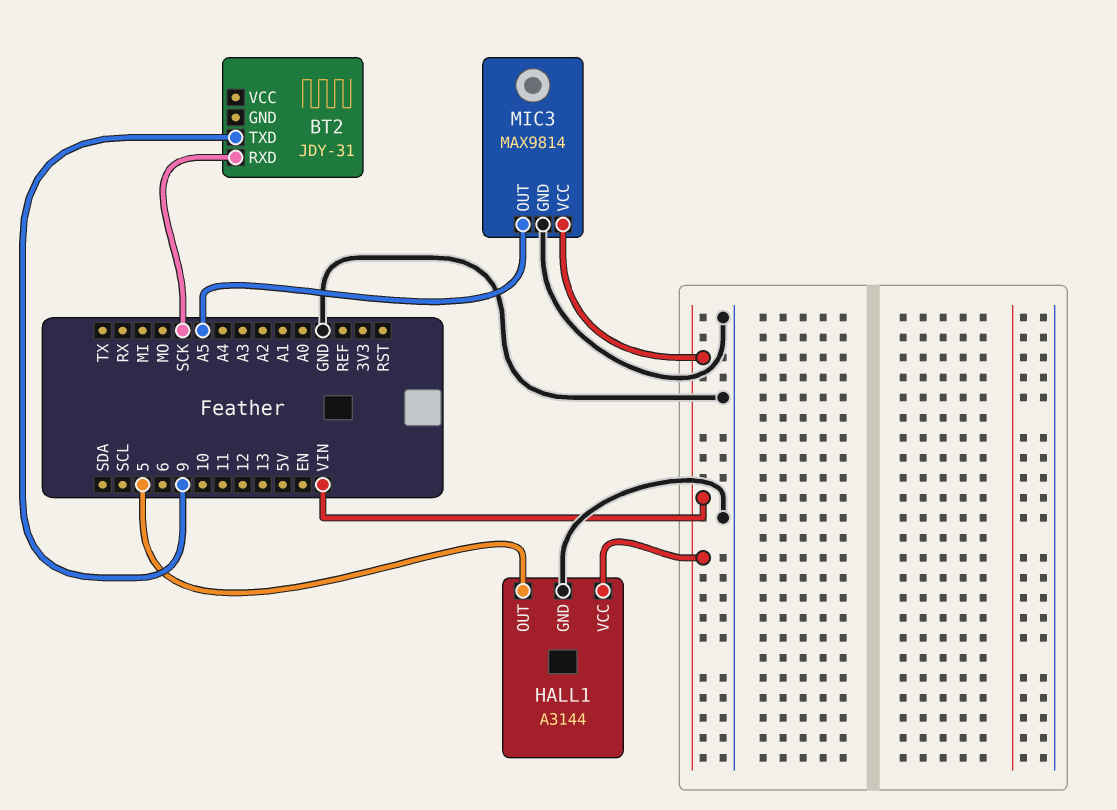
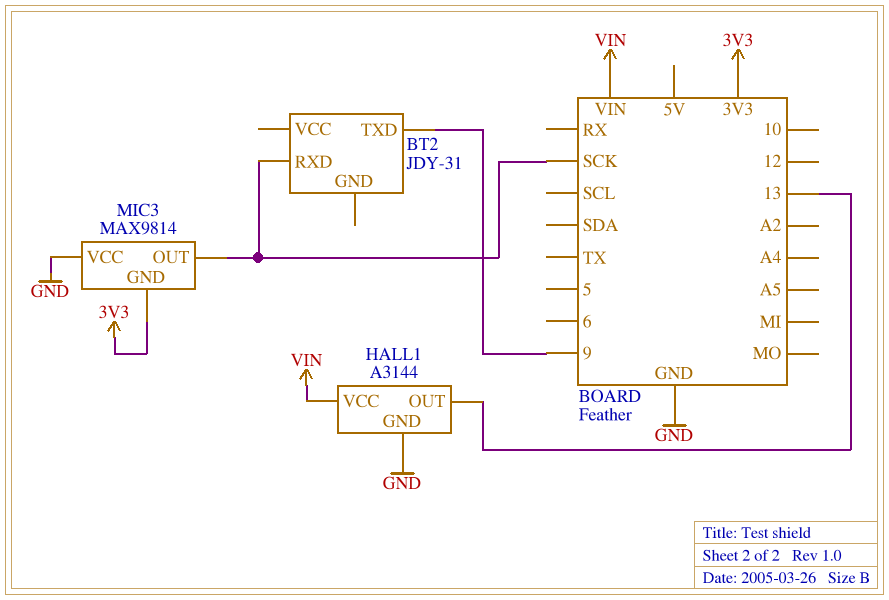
HALL1 pin OUT: 5 -> 13
MIC3 pin GND: GND -> 3V3
MIC3 pin OUT: A5 -> SCK
MIC3 pin VCC: VIN -> GND

